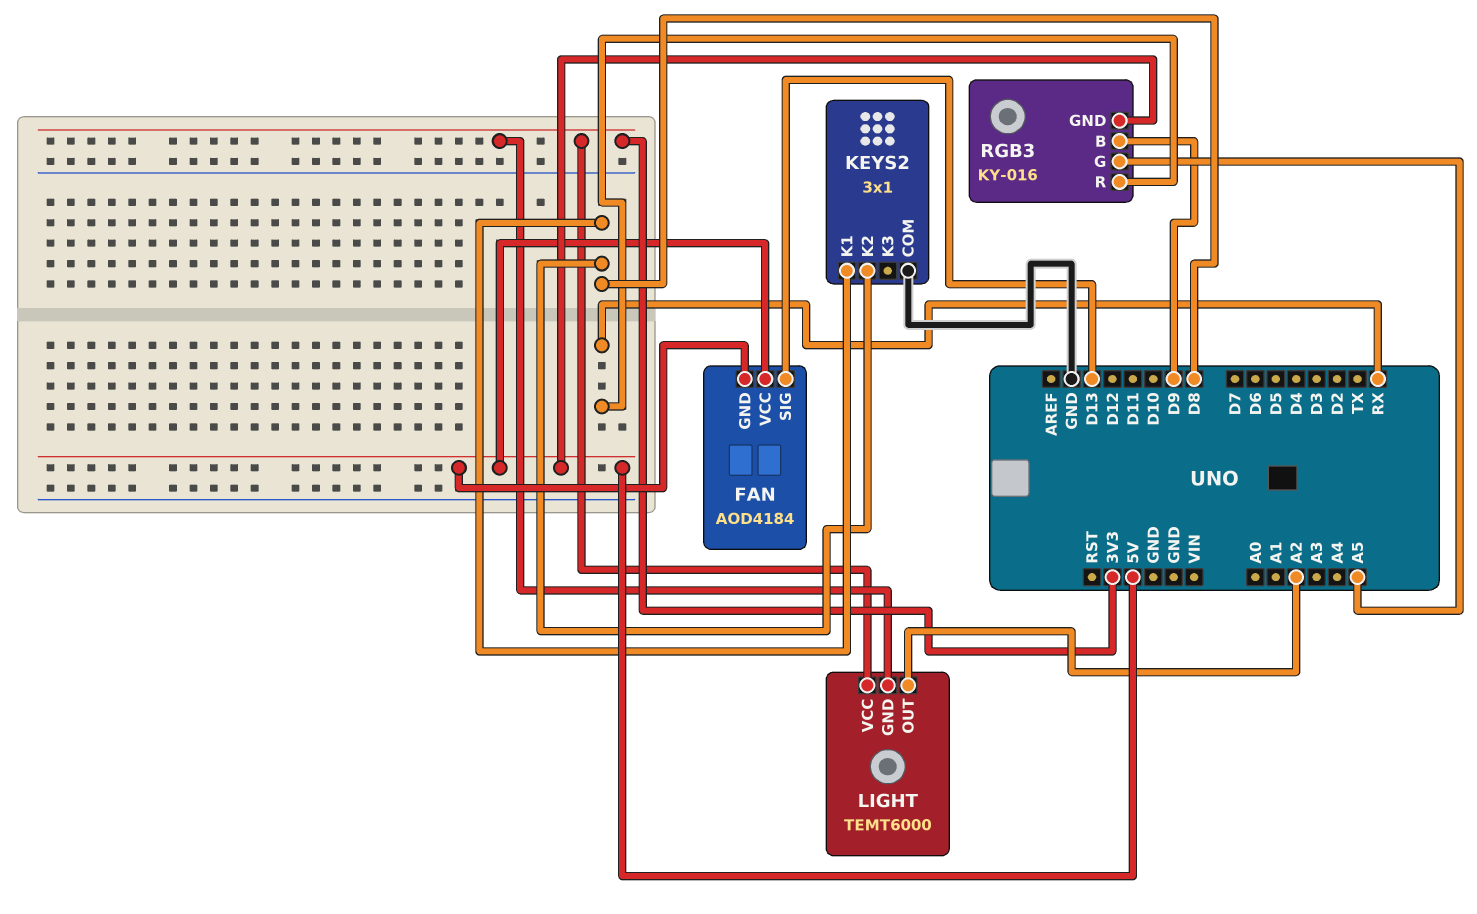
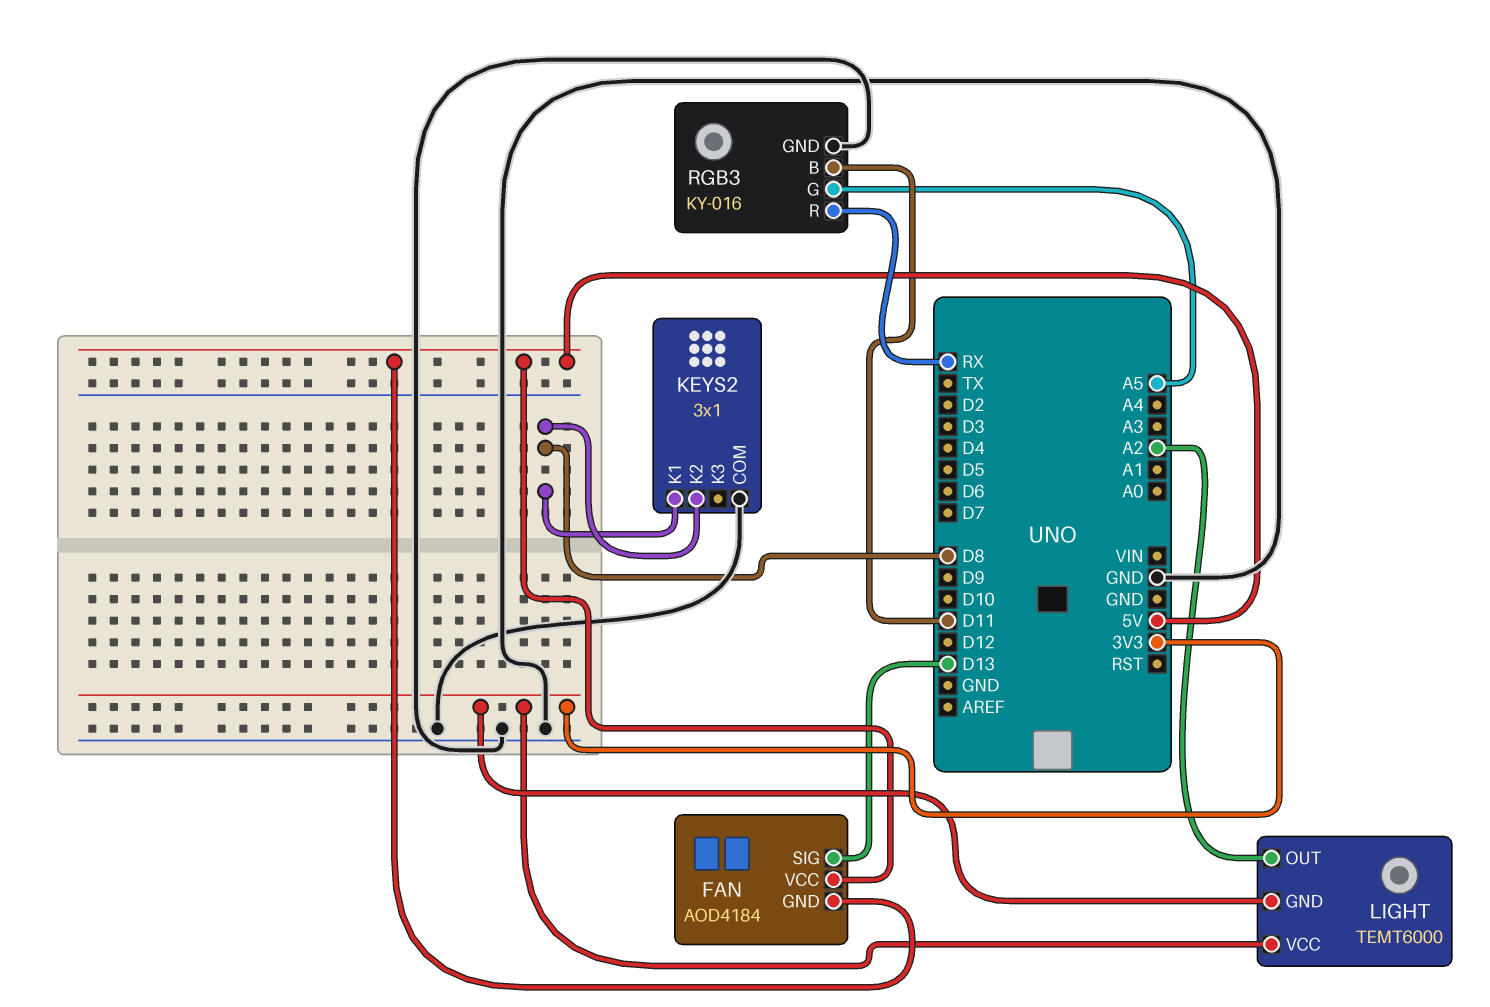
RGB3 pin B: D9 -> D11
RGB3 pin GND: 5V -> GND

